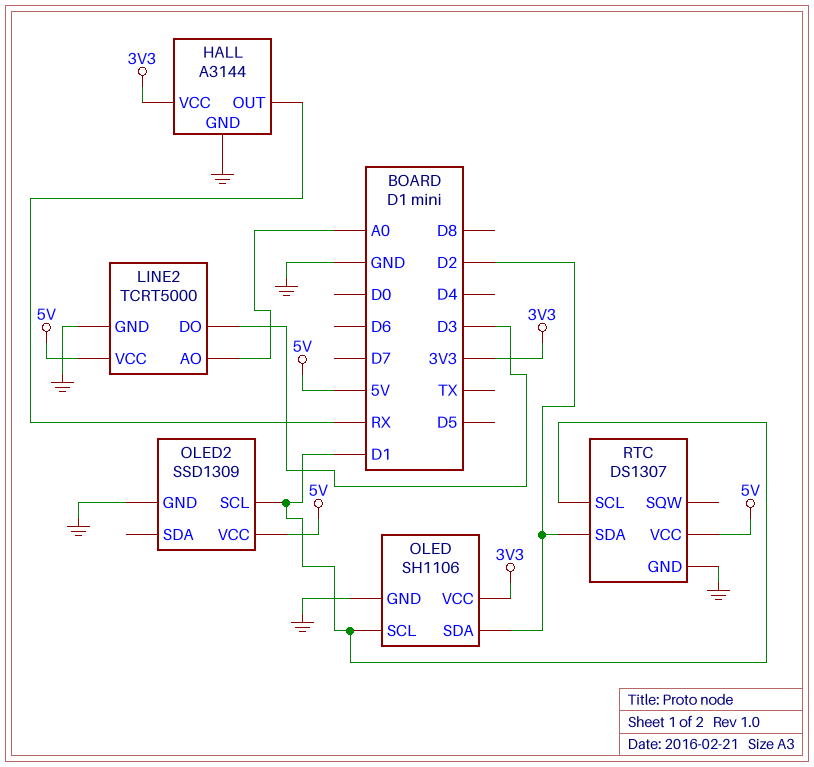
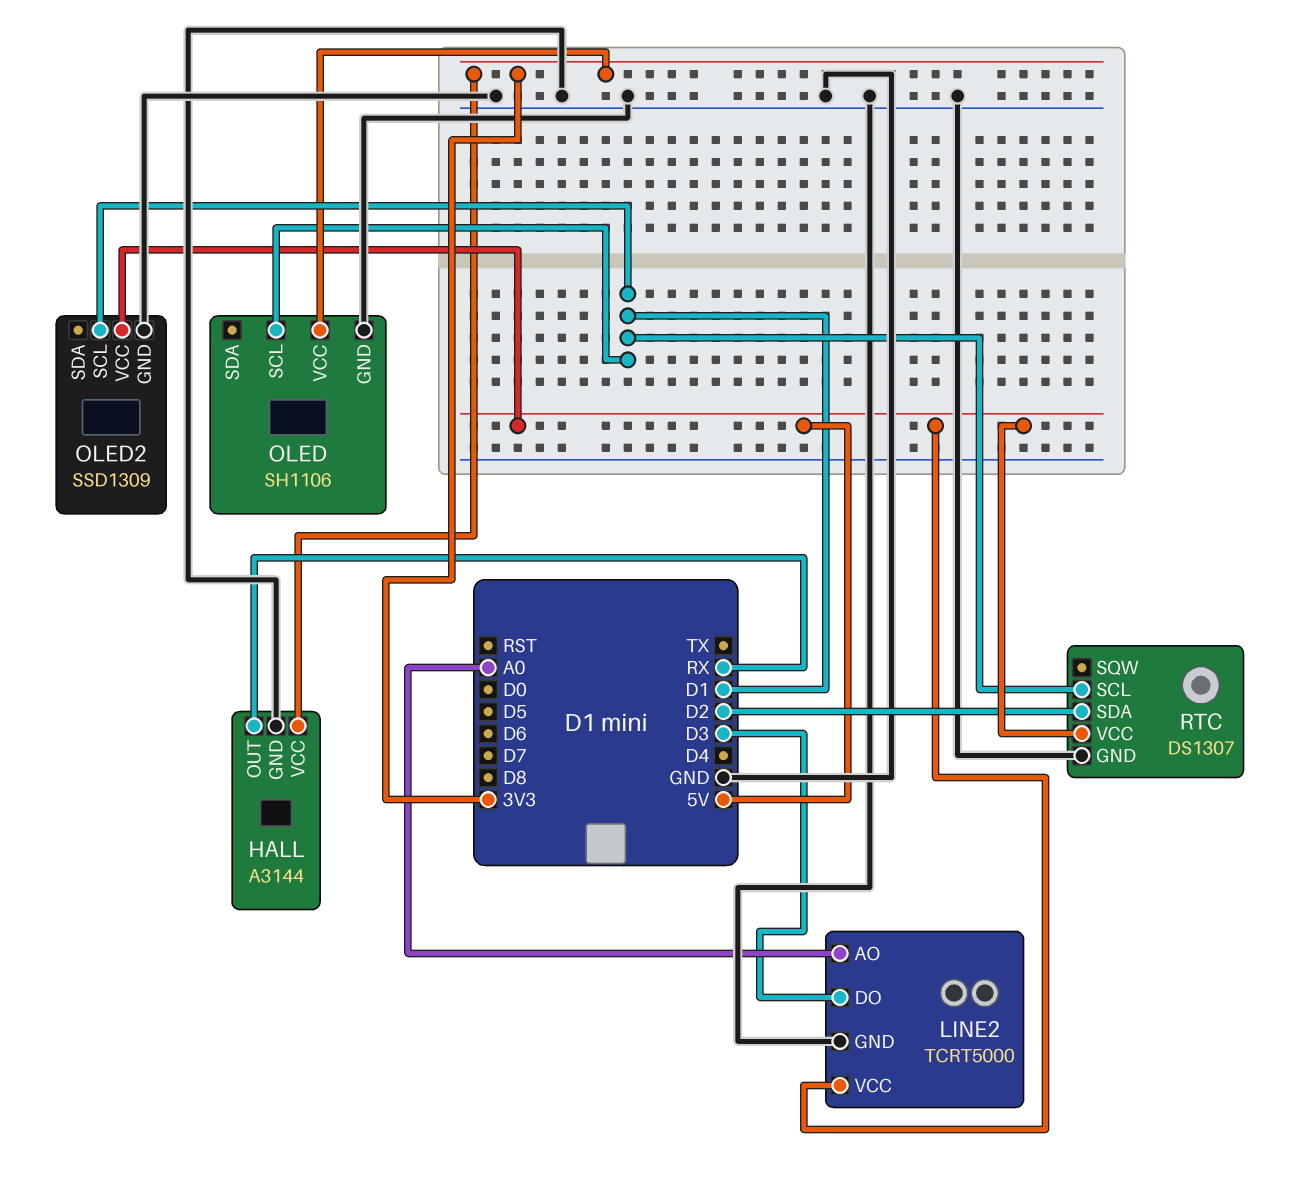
OLED pin SDA: D2 -> none

